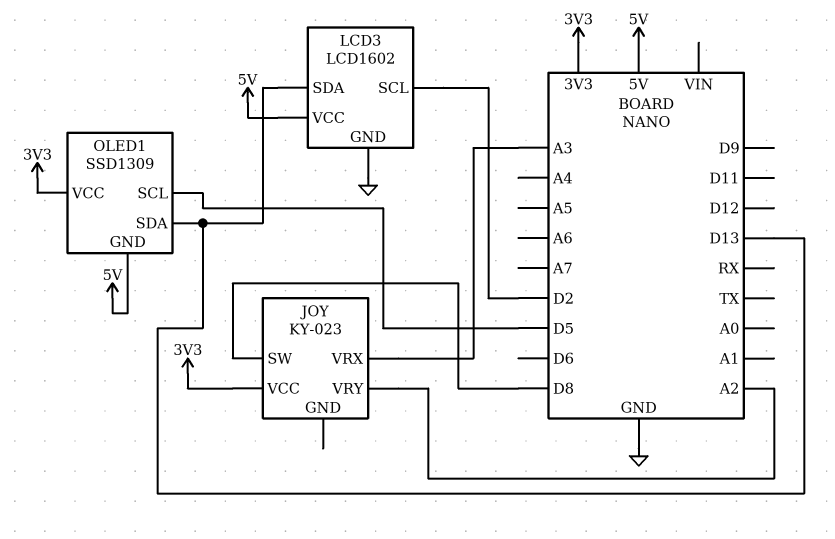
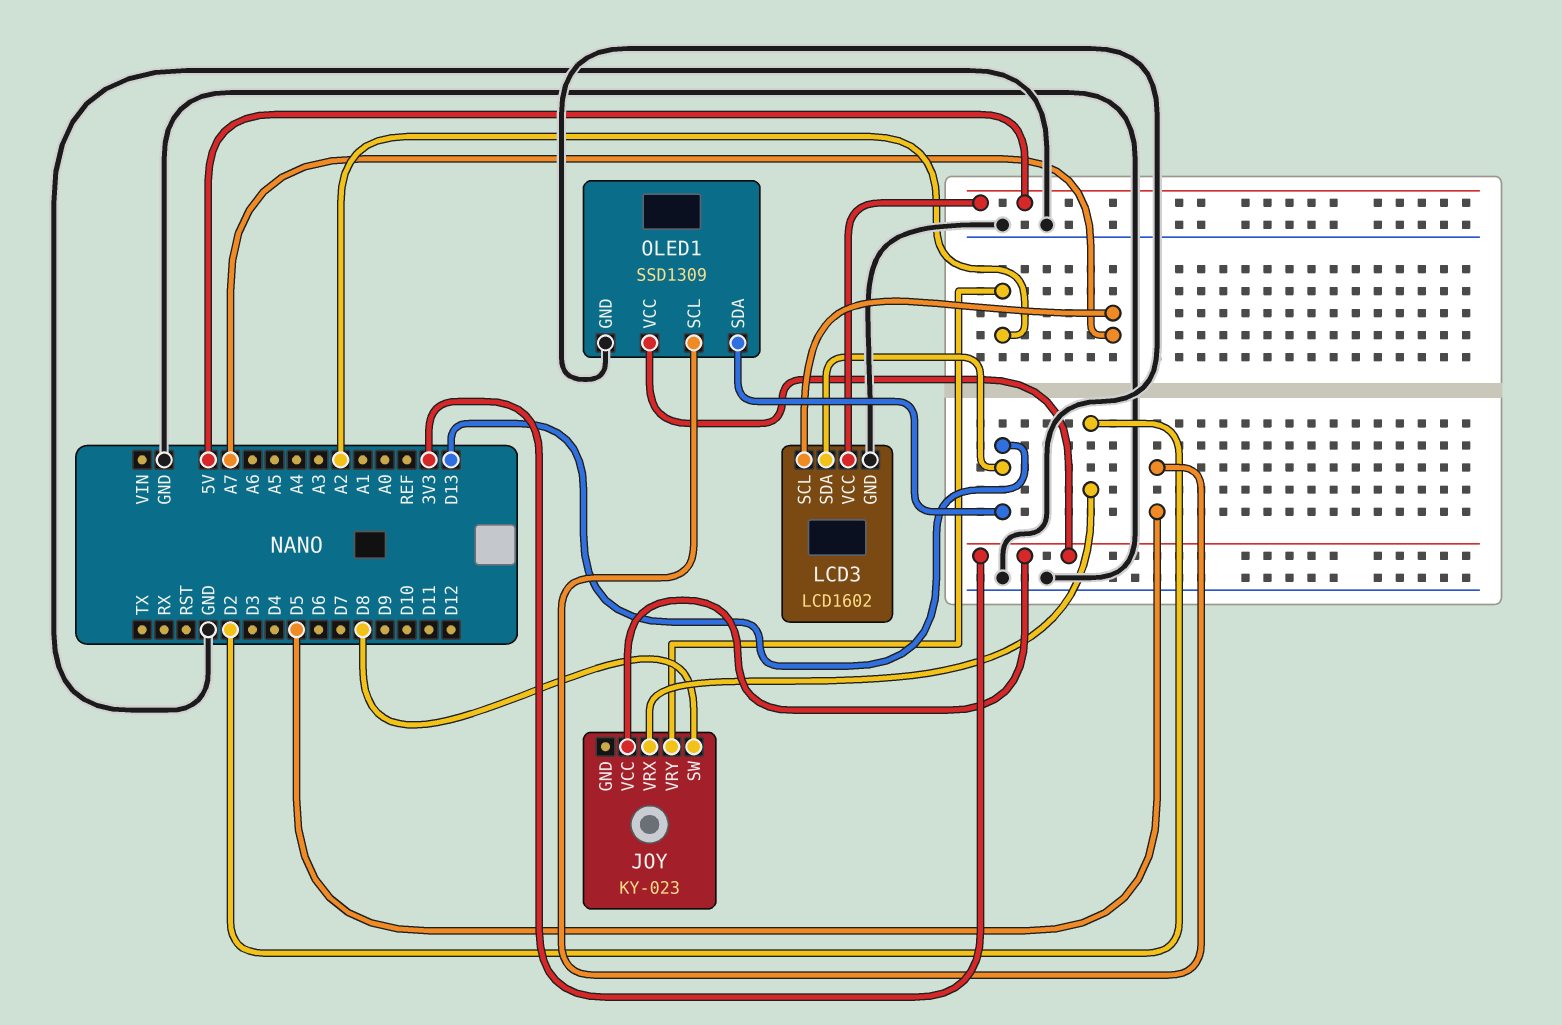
JOY pin VRX: A3 -> D2
LCD3 pin SCL: D2 -> A7
OLED1 pin GND: 5V -> GND

